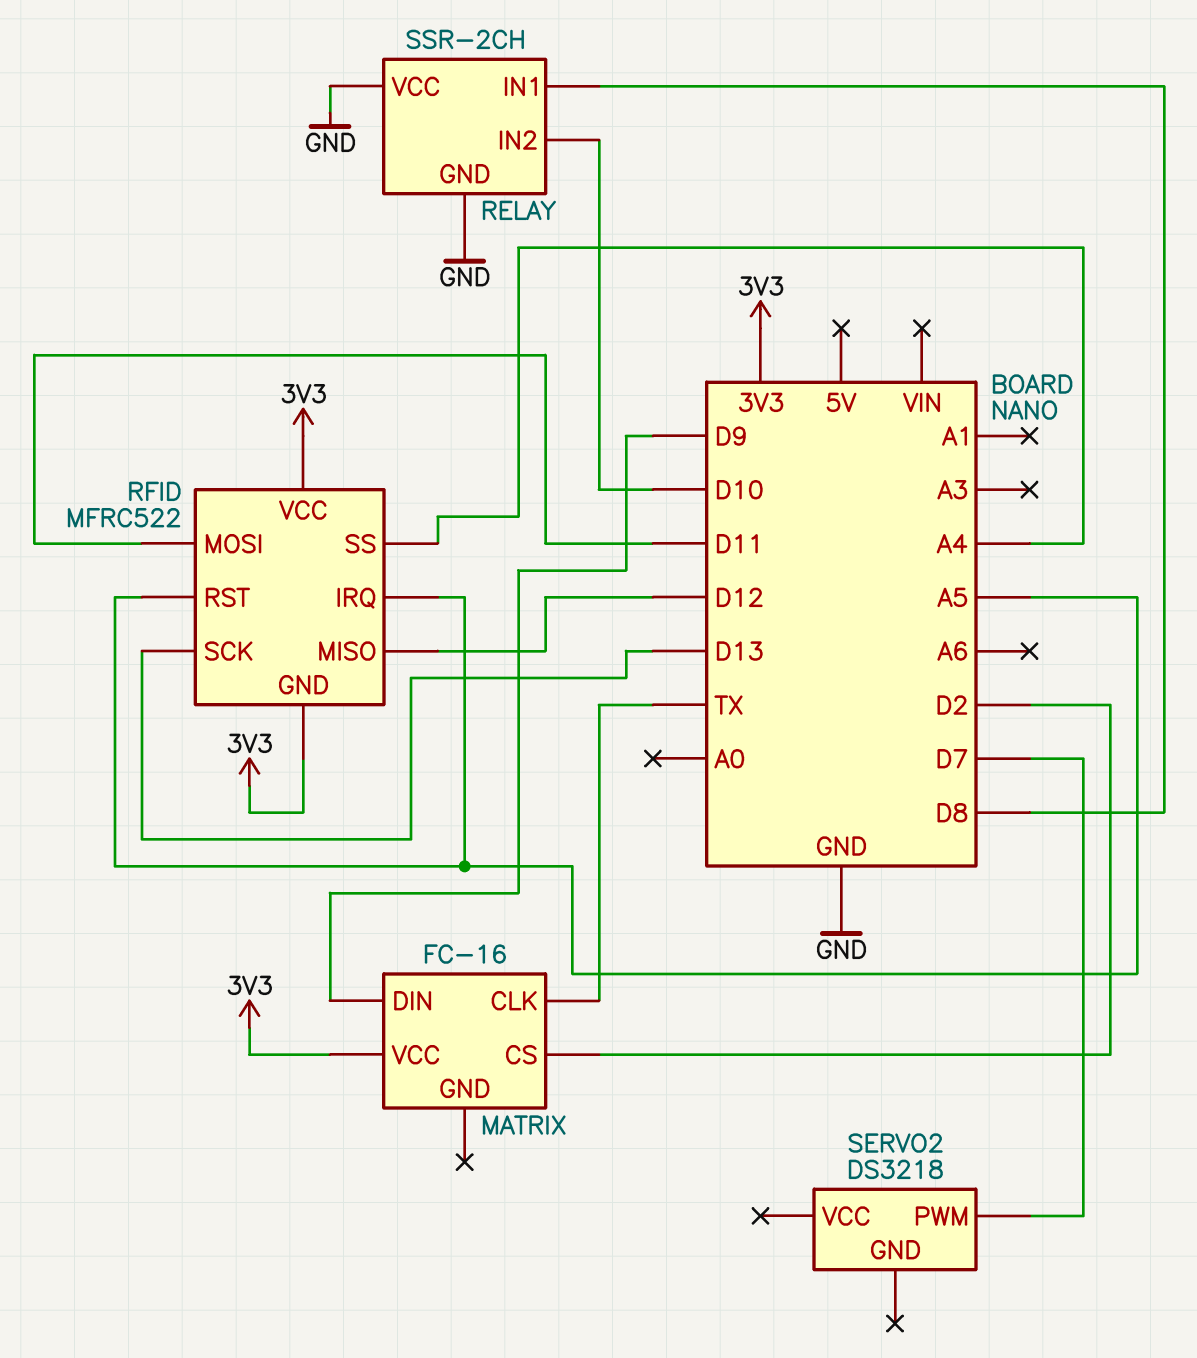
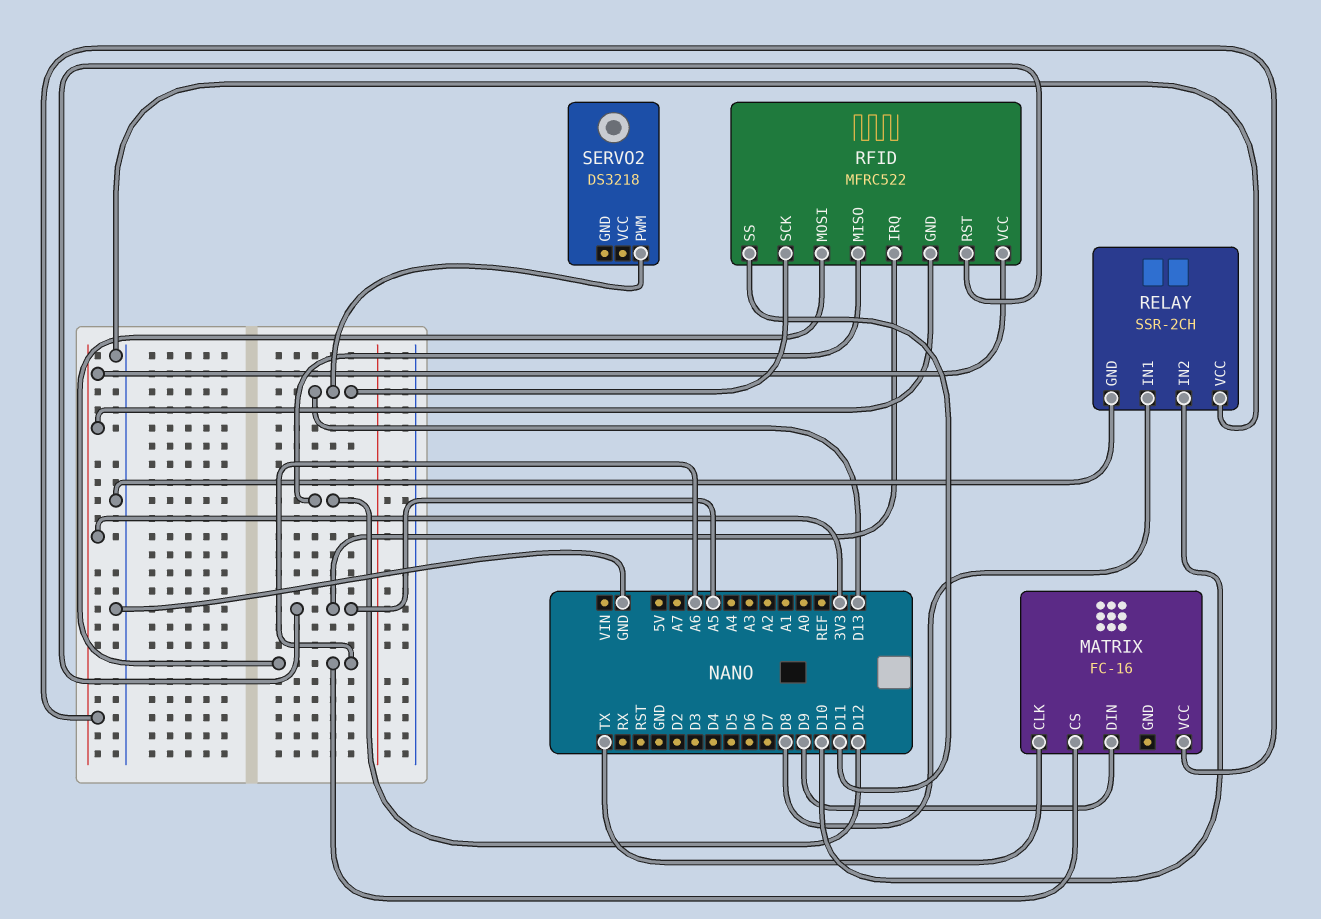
MATRIX pin CS: D2 -> A6
RFID pin MOSI: D11 -> A6
RFID pin SS: A4 -> D11
SERVO2 pin PWM: D7 -> D13

